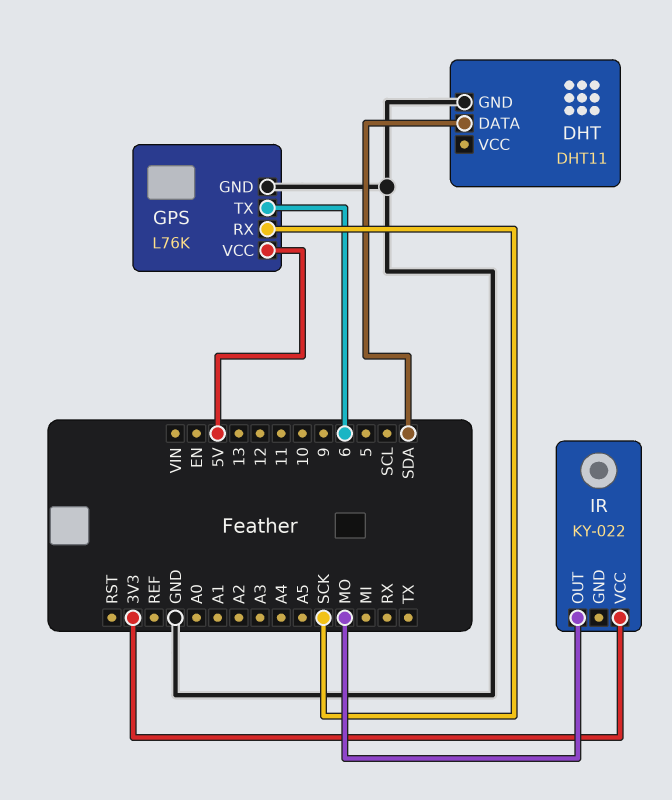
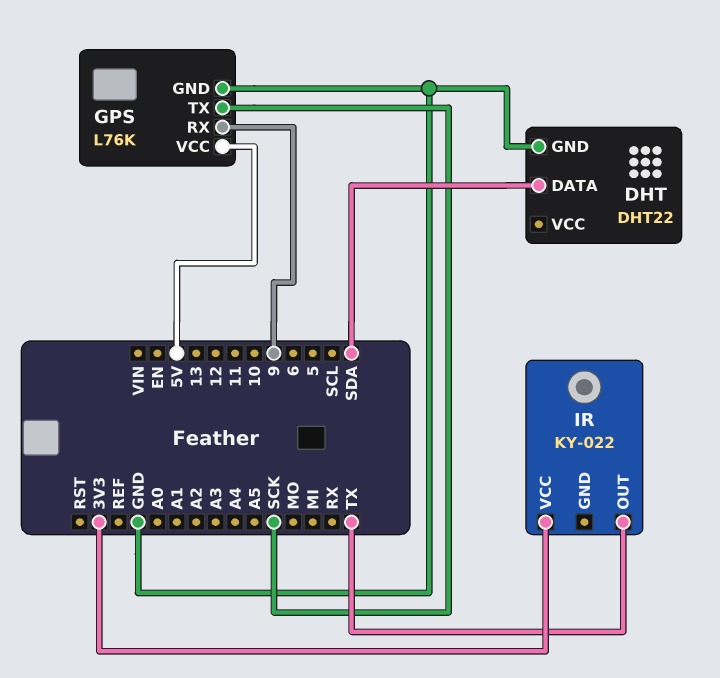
DHT: DHT11 -> DHT22
GPS pin RX: SCK -> 9
GPS pin TX: 6 -> SCK
IR pin OUT: MO -> TX

